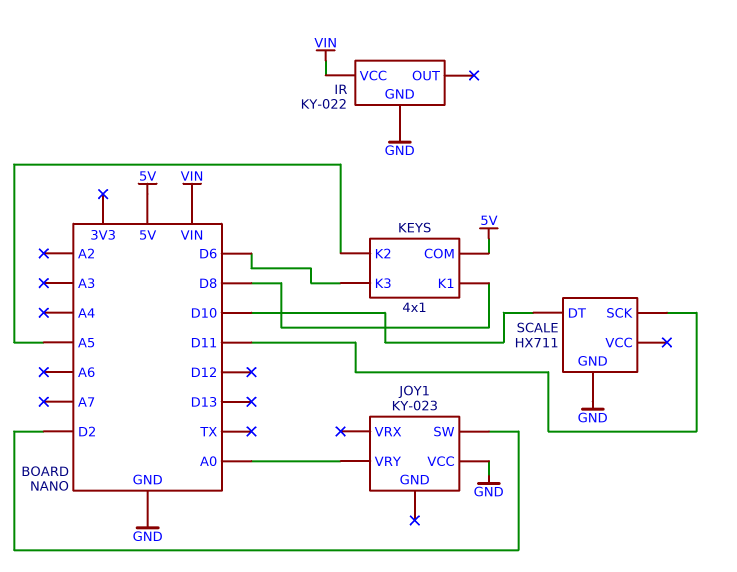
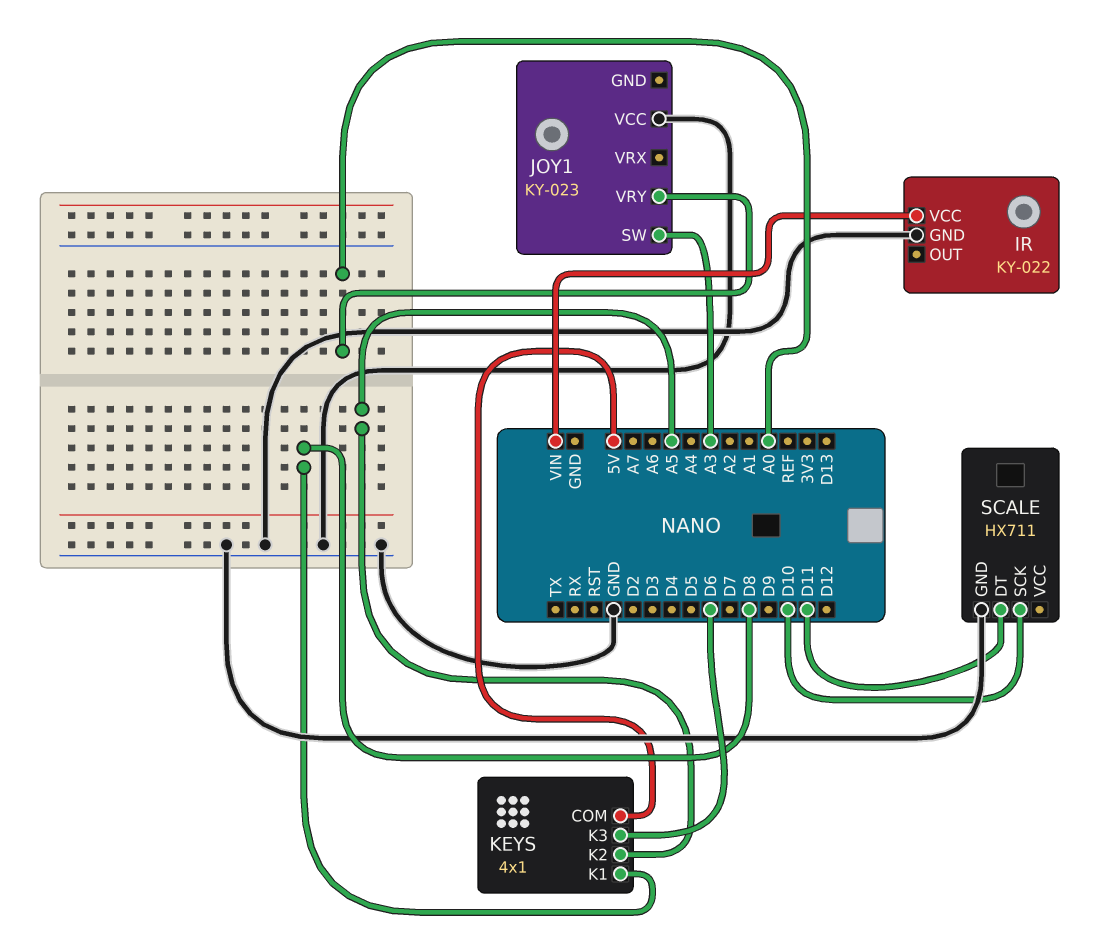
JOY1 pin SW: D2 -> A3
SCALE pin DT: D10 -> D11
SCALE pin SCK: D11 -> D10

